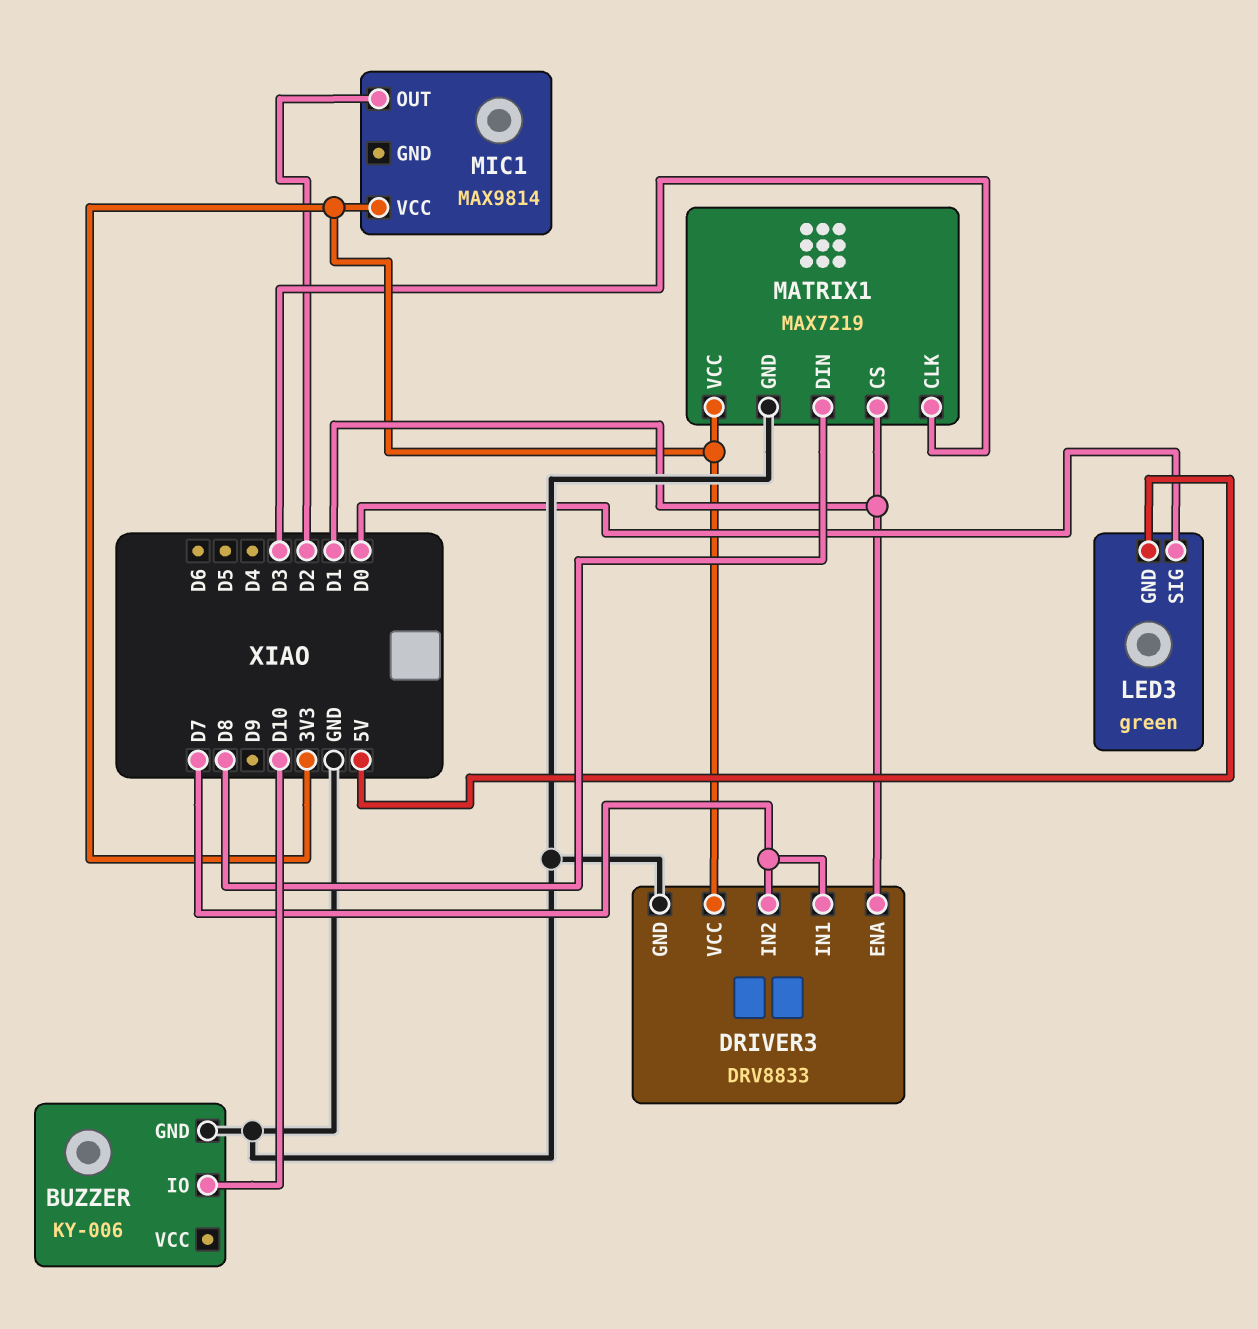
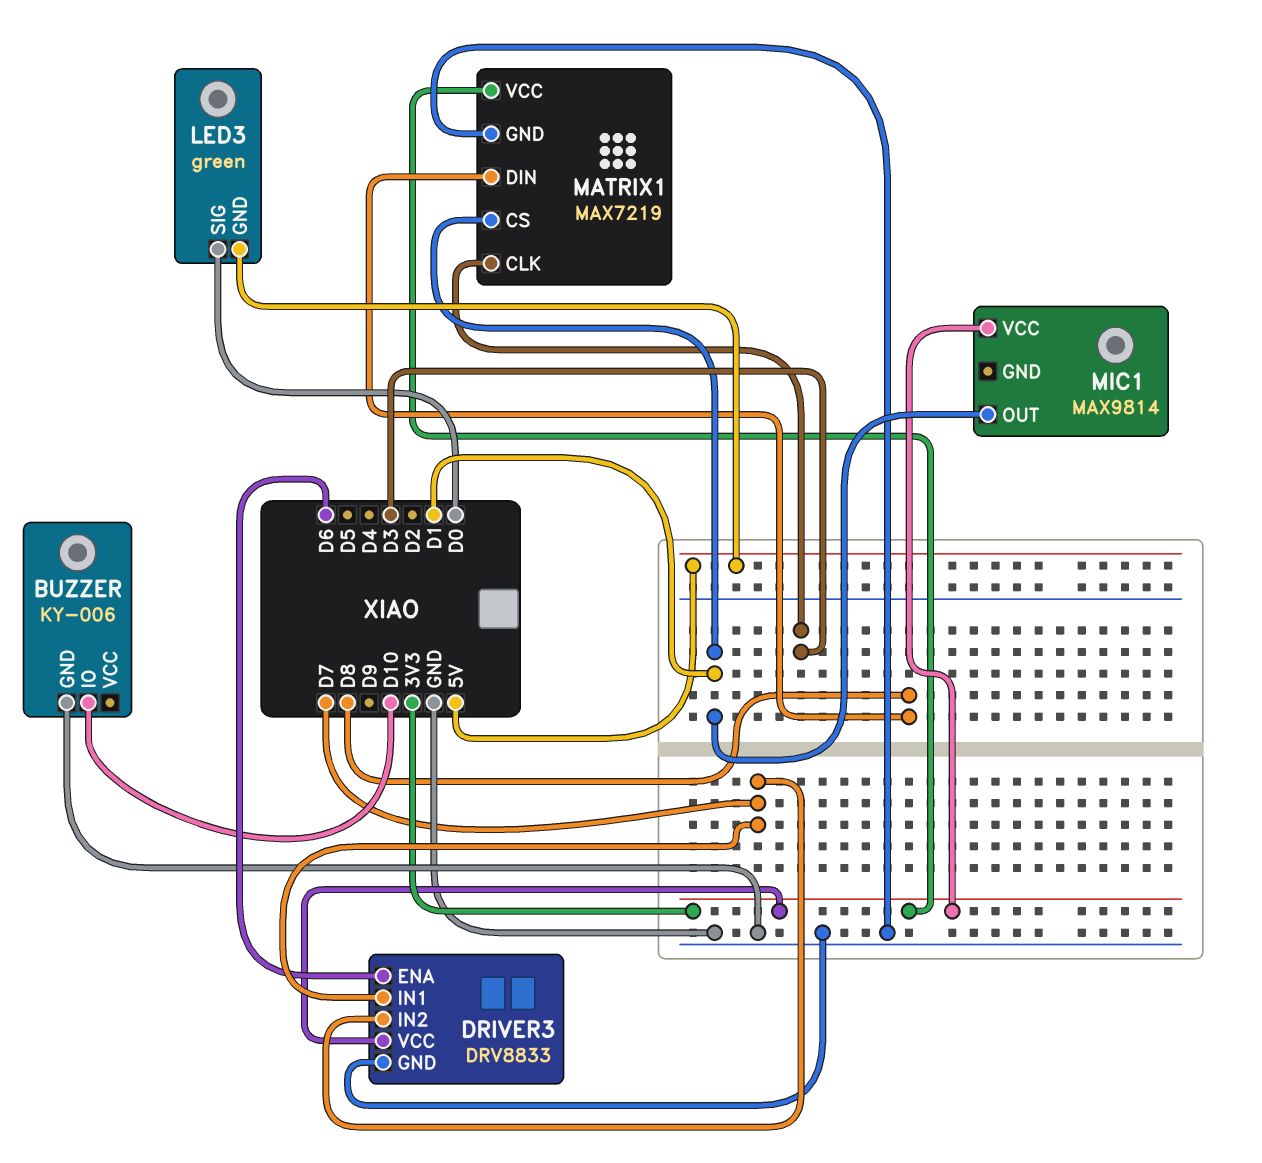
DRIVER3 pin ENA: D1 -> D6
MIC1 pin OUT: D2 -> D1

